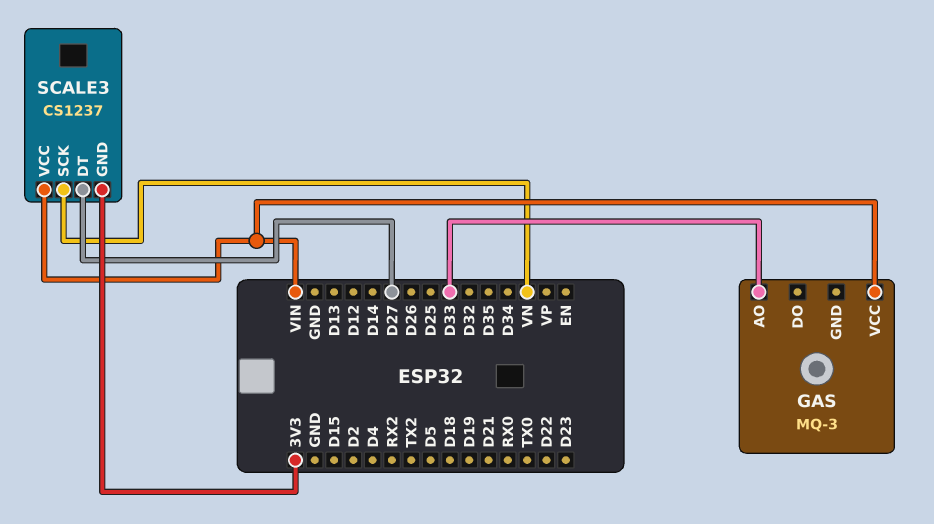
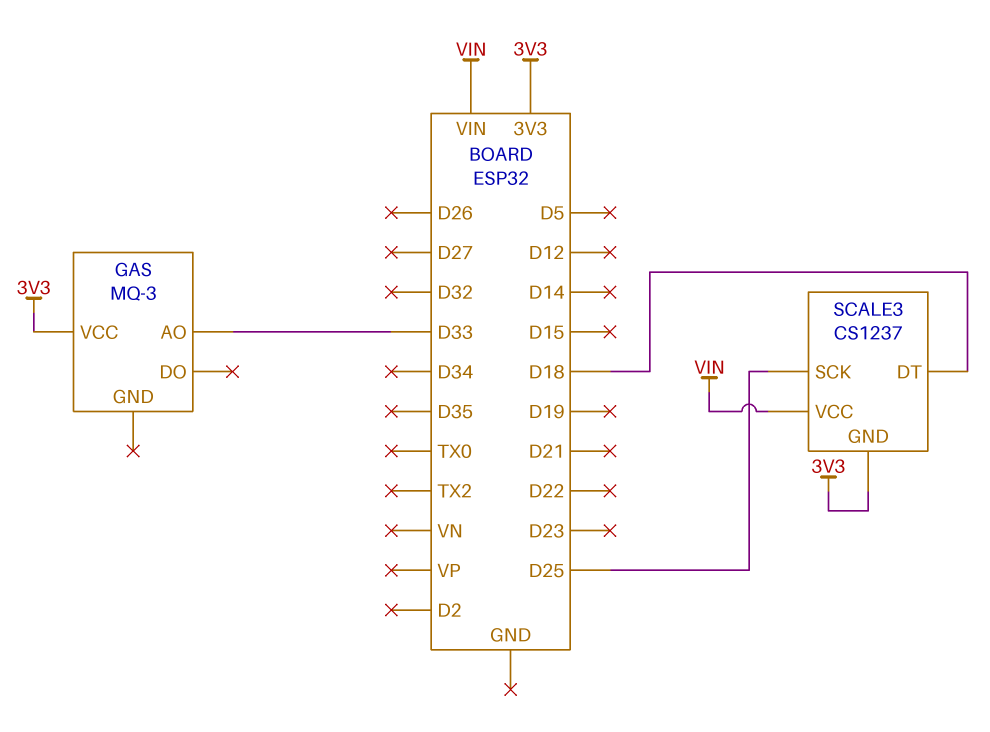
GAS pin VCC: VIN -> 3V3
SCALE3 pin DT: D27 -> D18
SCALE3 pin SCK: VN -> D25

